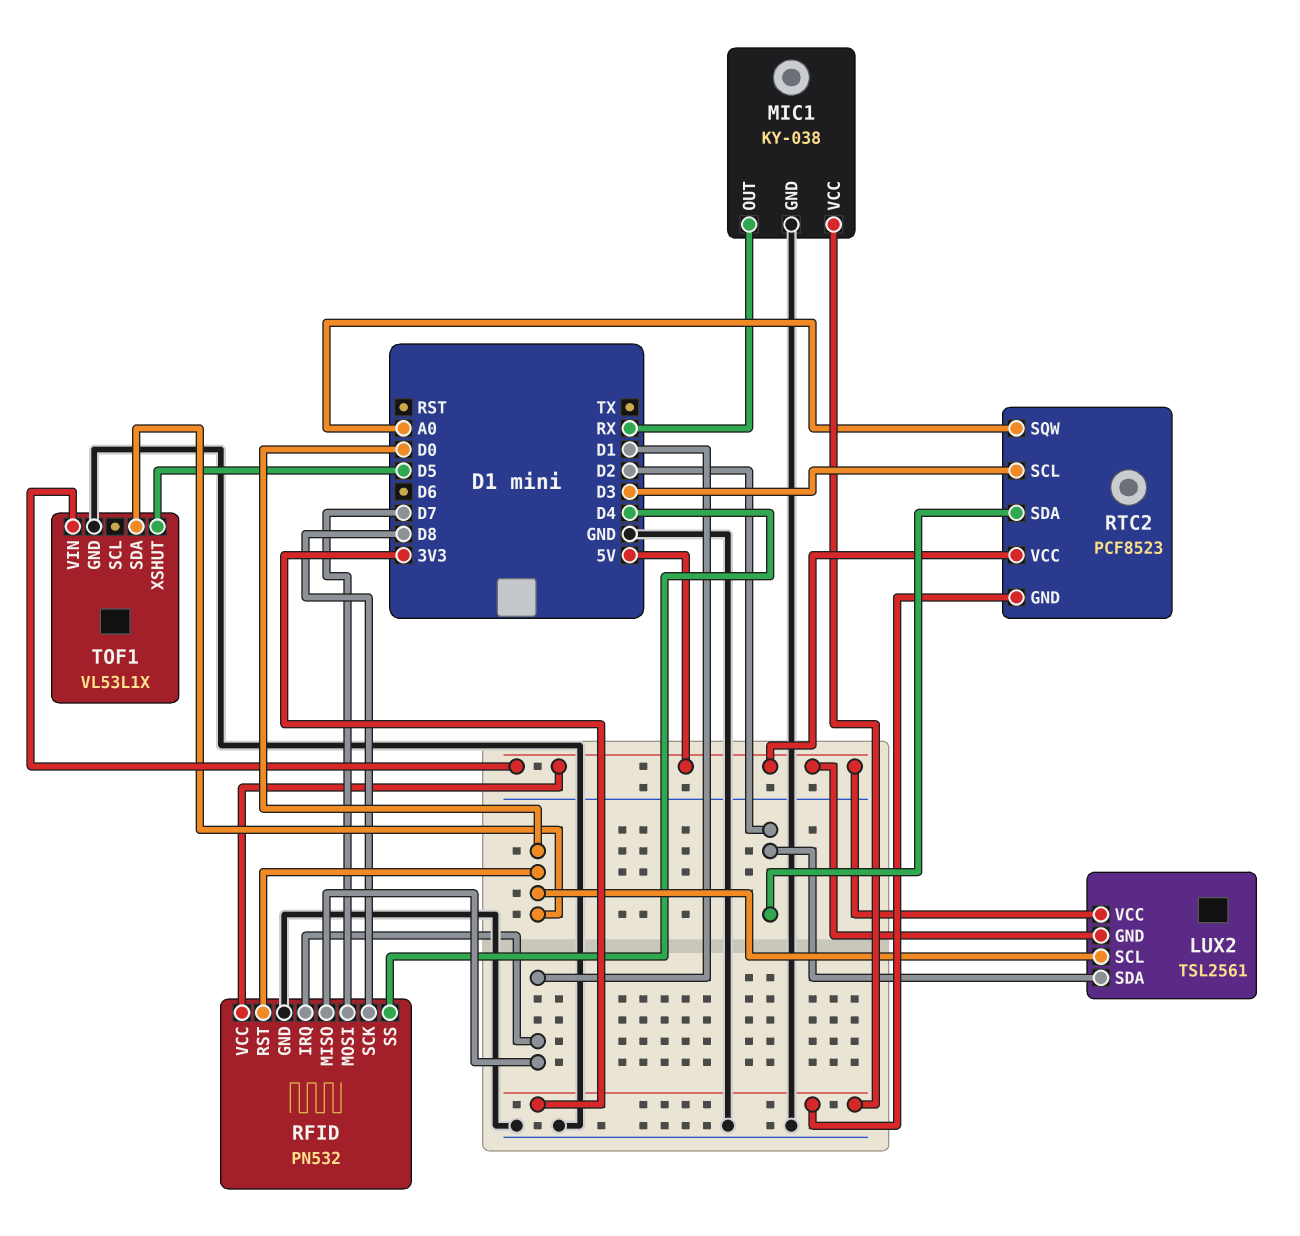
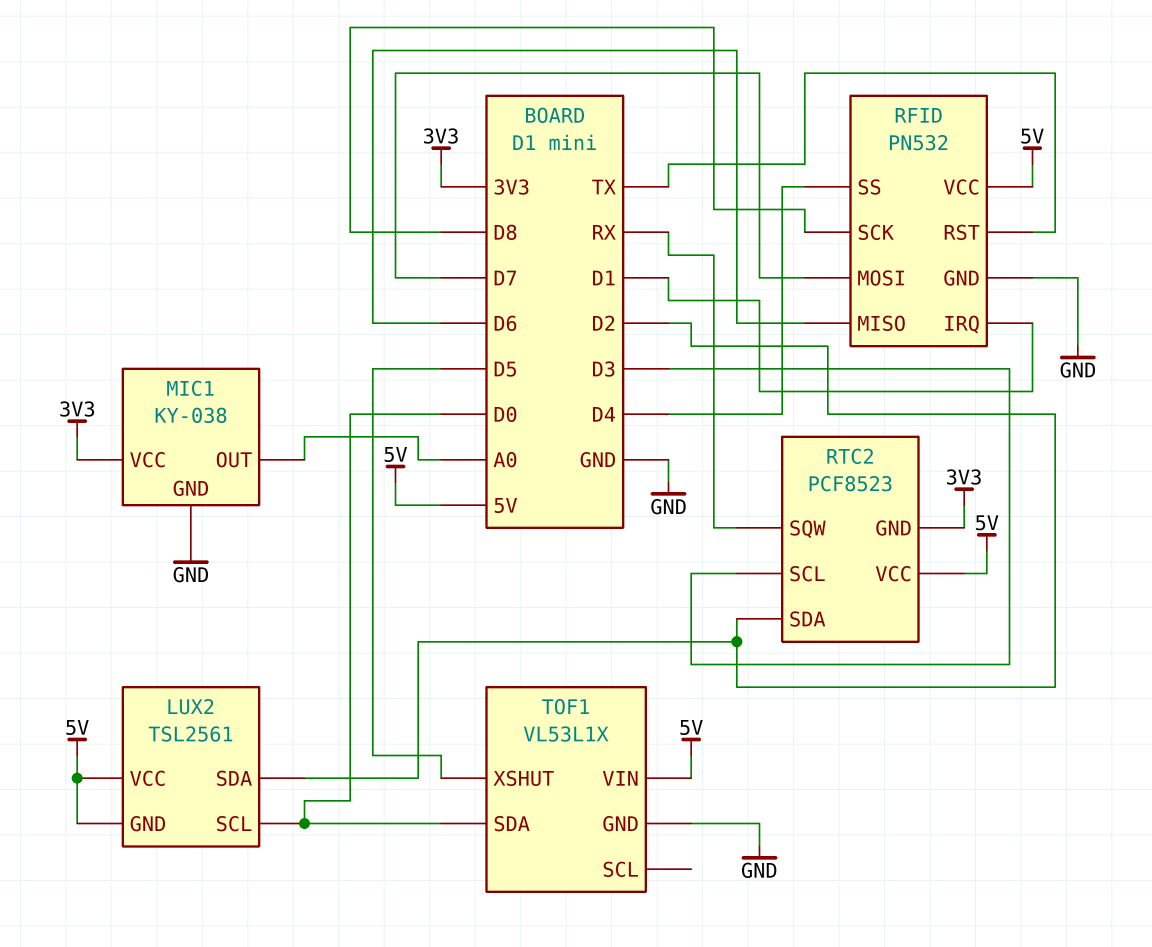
MIC1 pin OUT: RX -> A0
RFID pin MISO: D1 -> D6
RFID pin RST: D0 -> TX
RTC2 pin SQW: A0 -> RX

